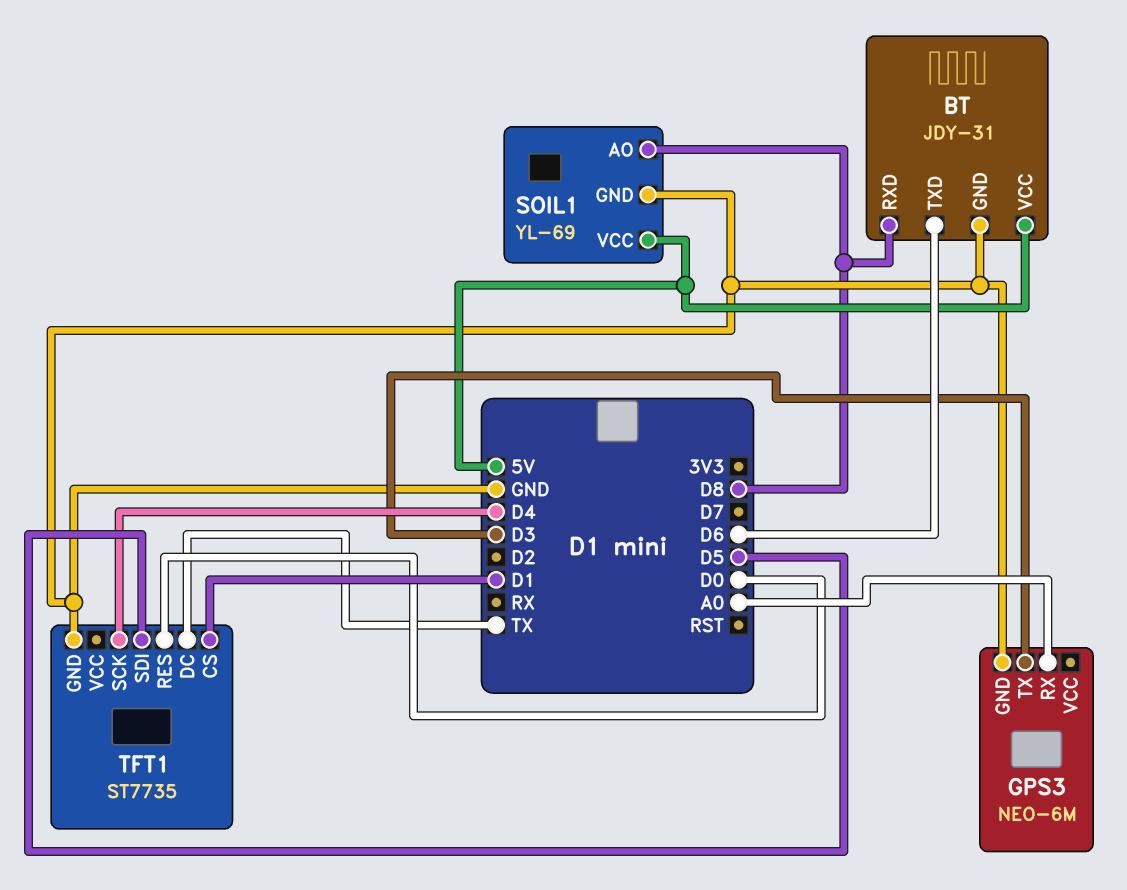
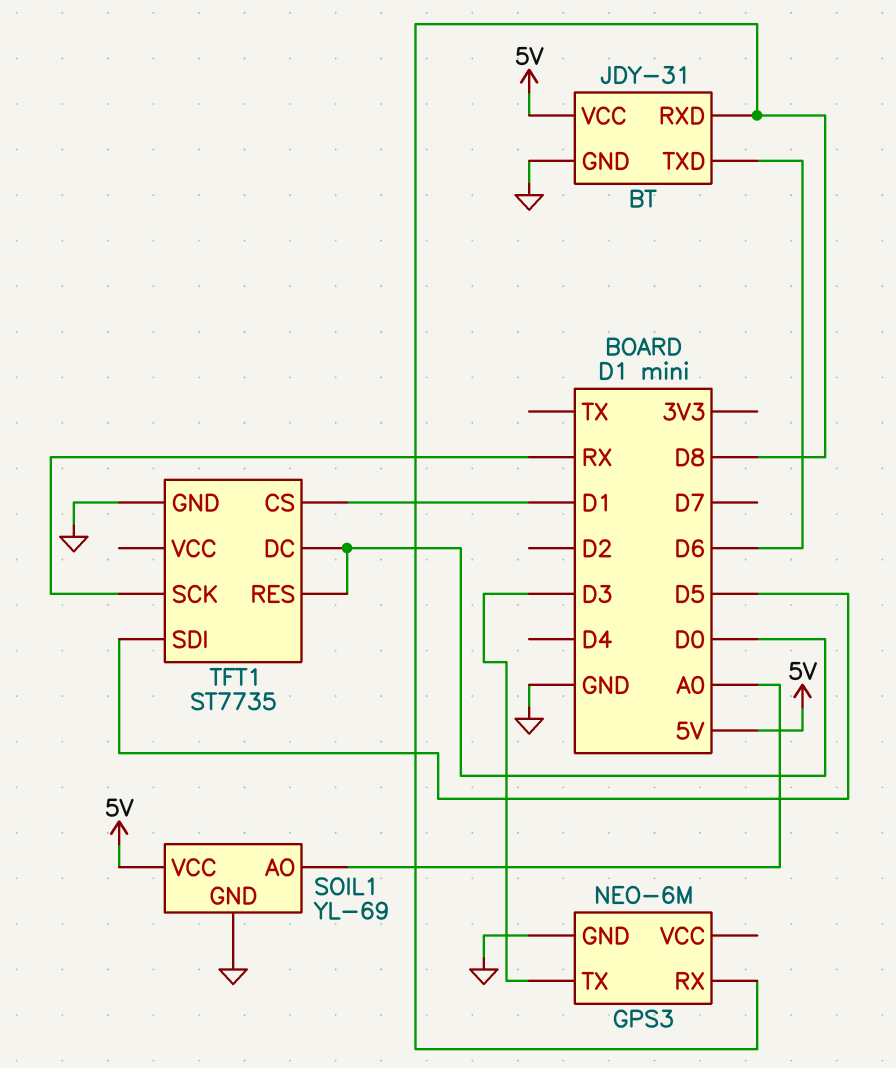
GPS3 pin RX: A0 -> D8
SOIL1 pin AO: D8 -> A0
TFT1 pin DC: TX -> D0
TFT1 pin SCK: D4 -> RX

